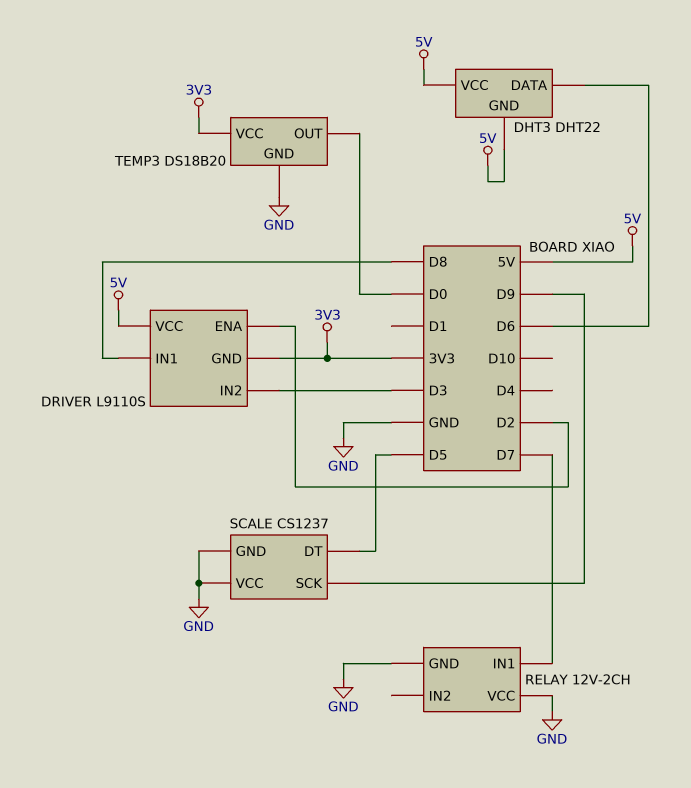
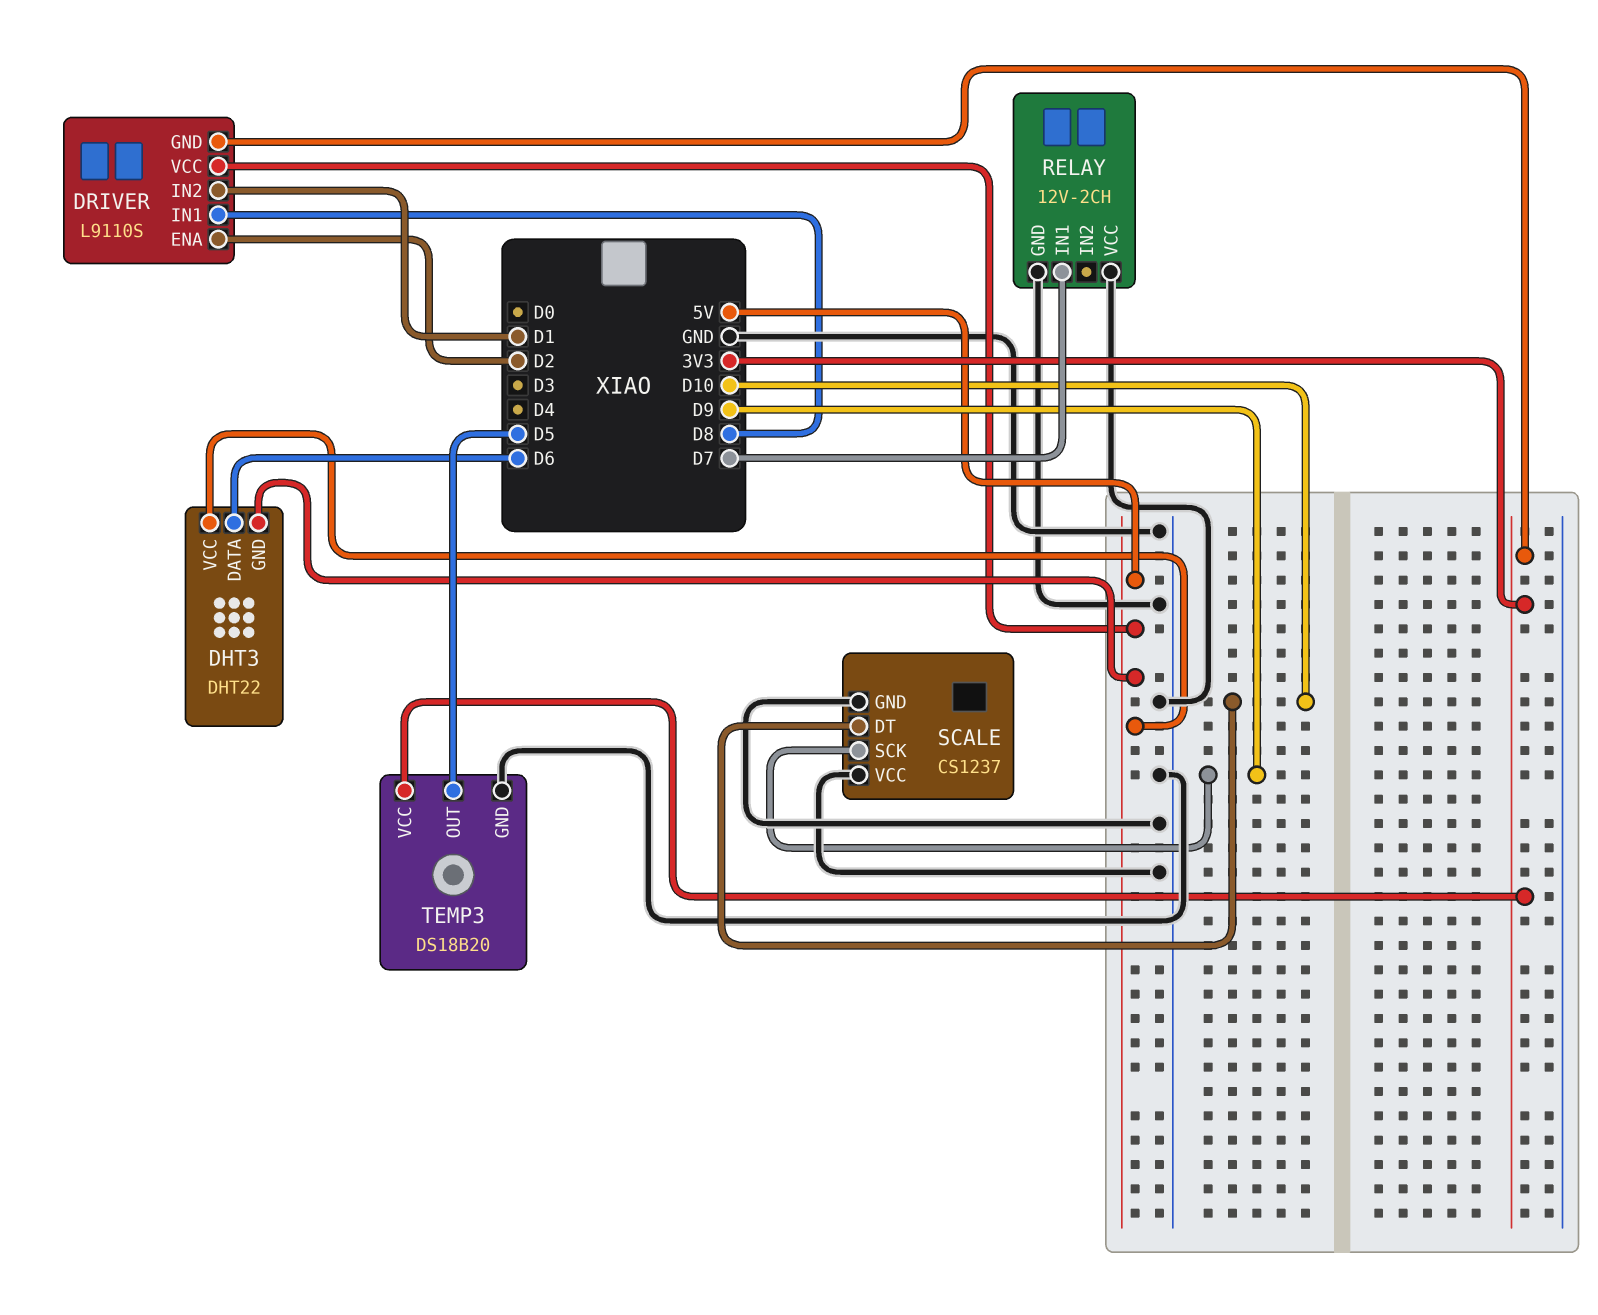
DRIVER pin IN2: D3 -> D1
SCALE pin DT: D5 -> D10
TEMP3 pin OUT: D0 -> D5

